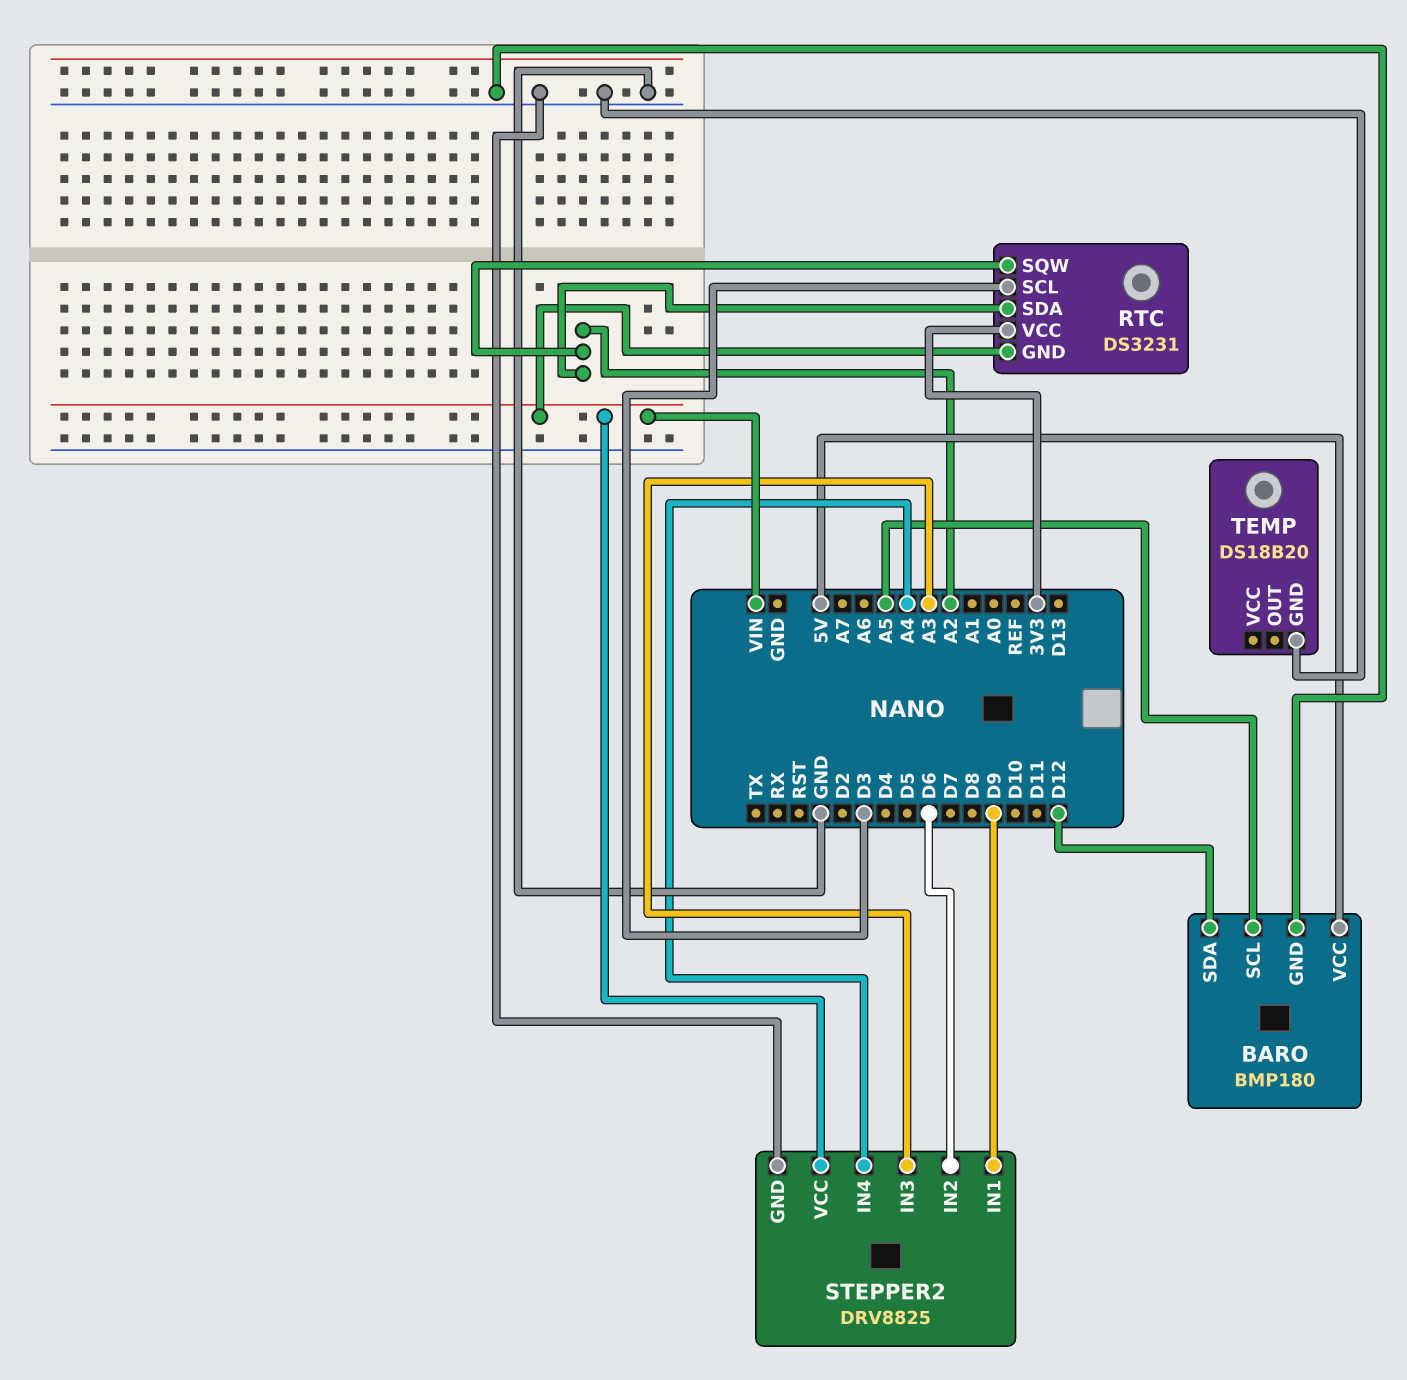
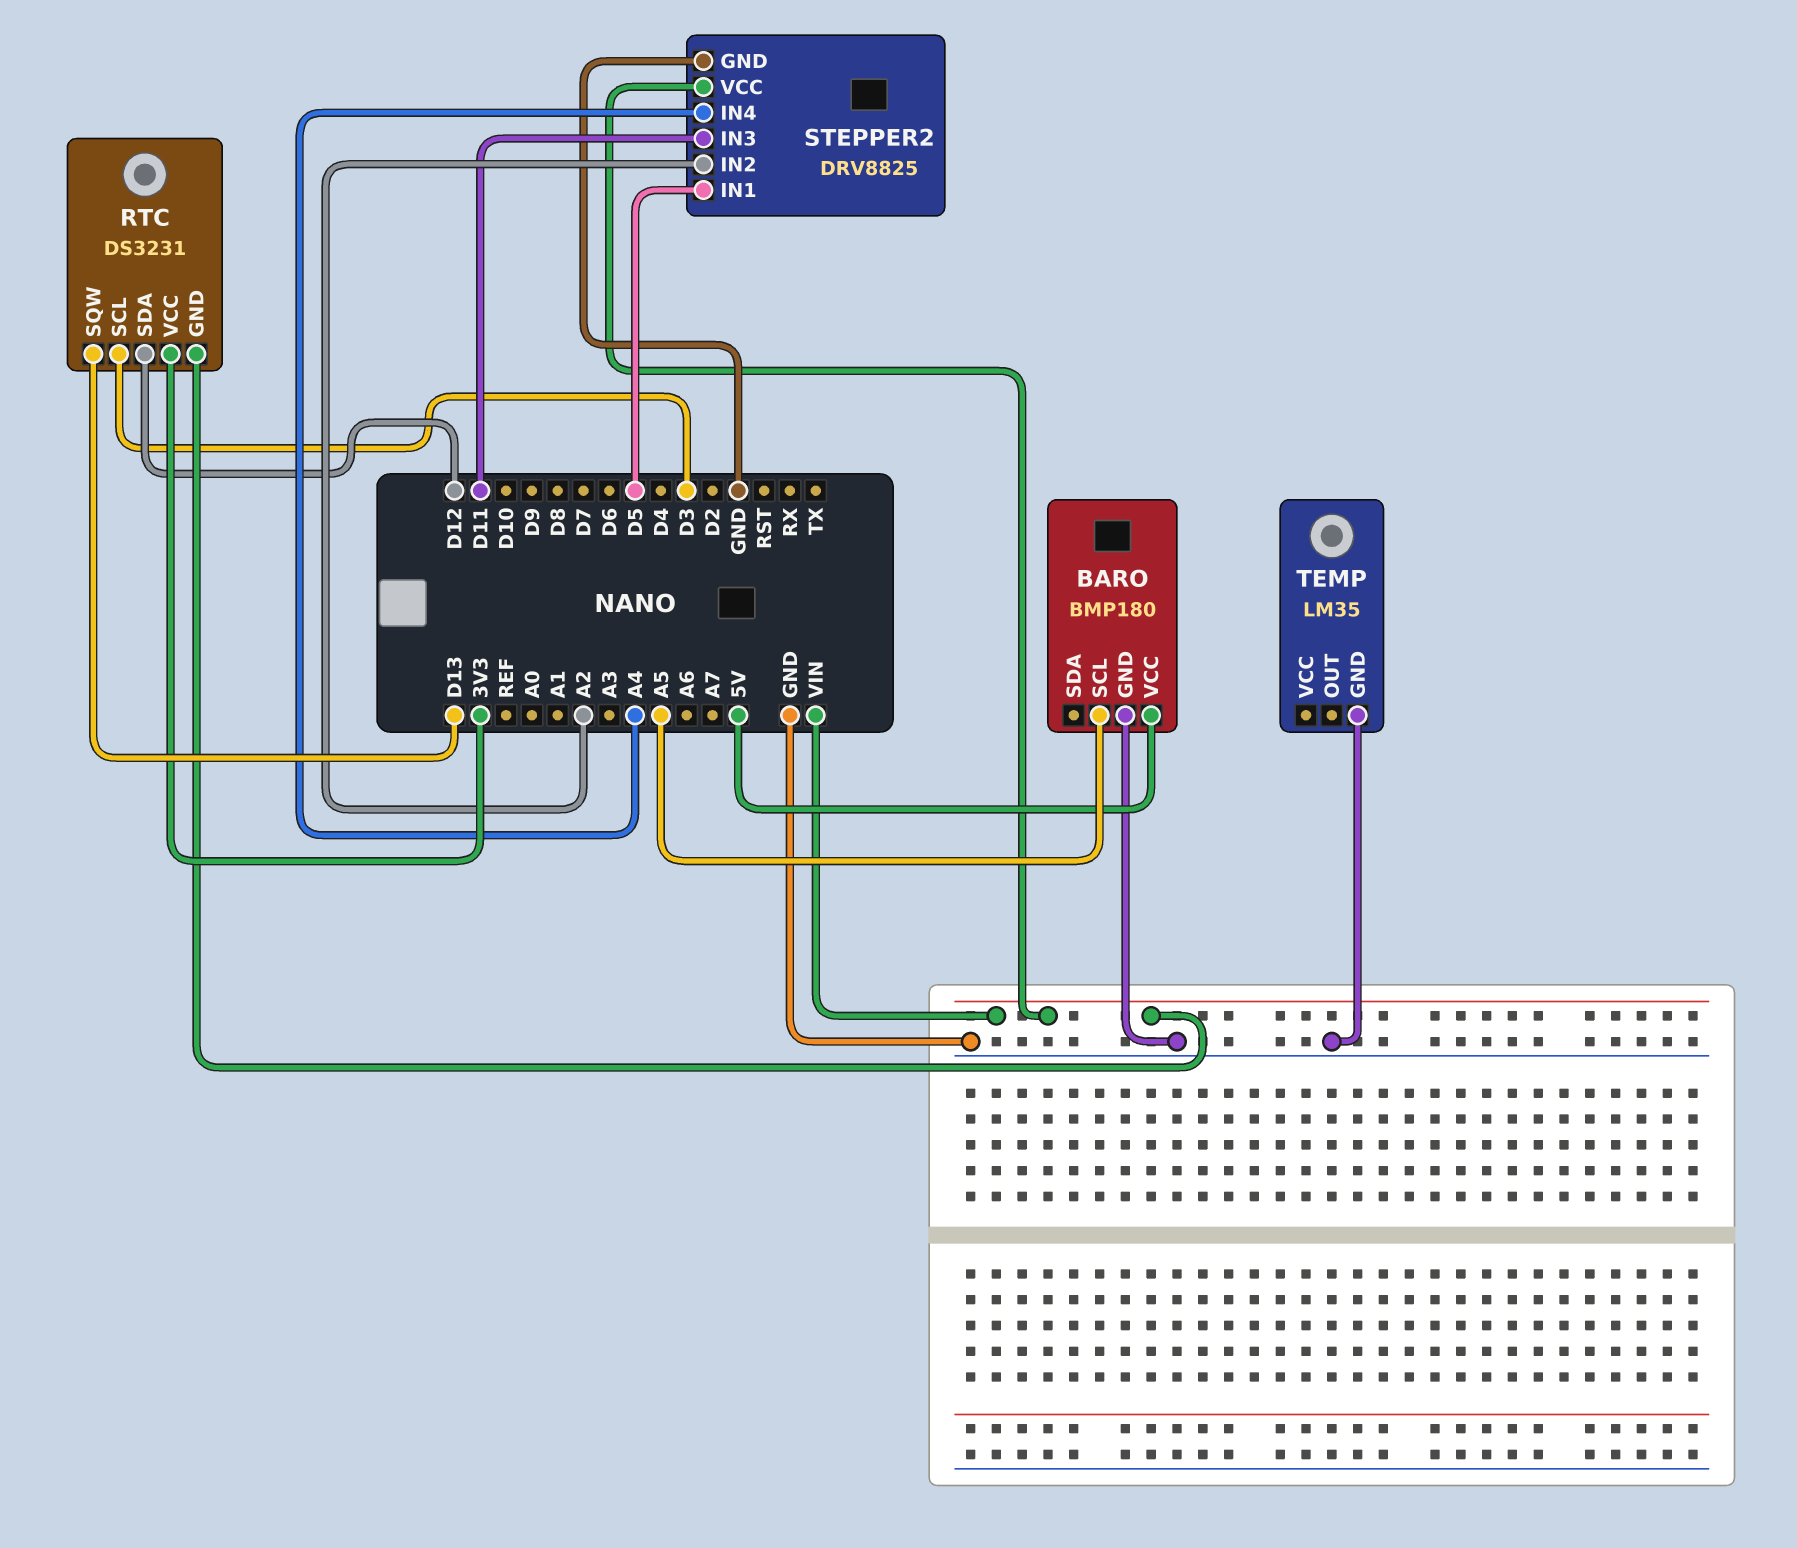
BARO pin SDA: D12 -> none
RTC pin SDA: A2 -> D12
RTC pin SQW: A2 -> D13
STEPPER2 pin IN1: D9 -> D5
STEPPER2 pin IN2: D6 -> A2
STEPPER2 pin IN3: A3 -> D11
TEMP: DS18B20 -> LM35

